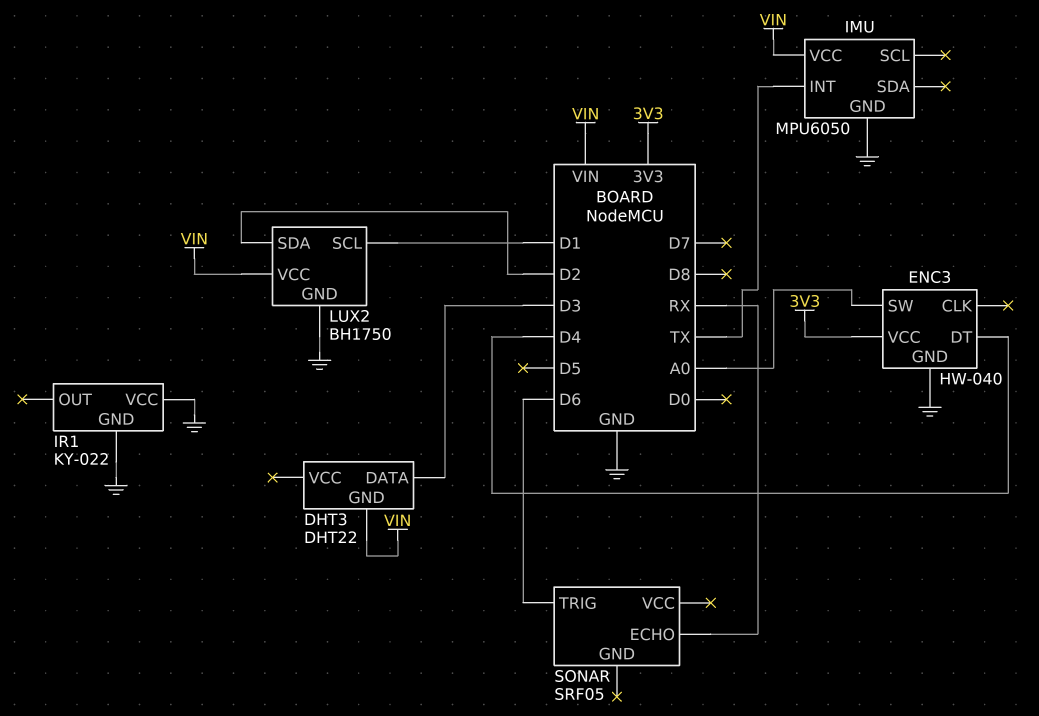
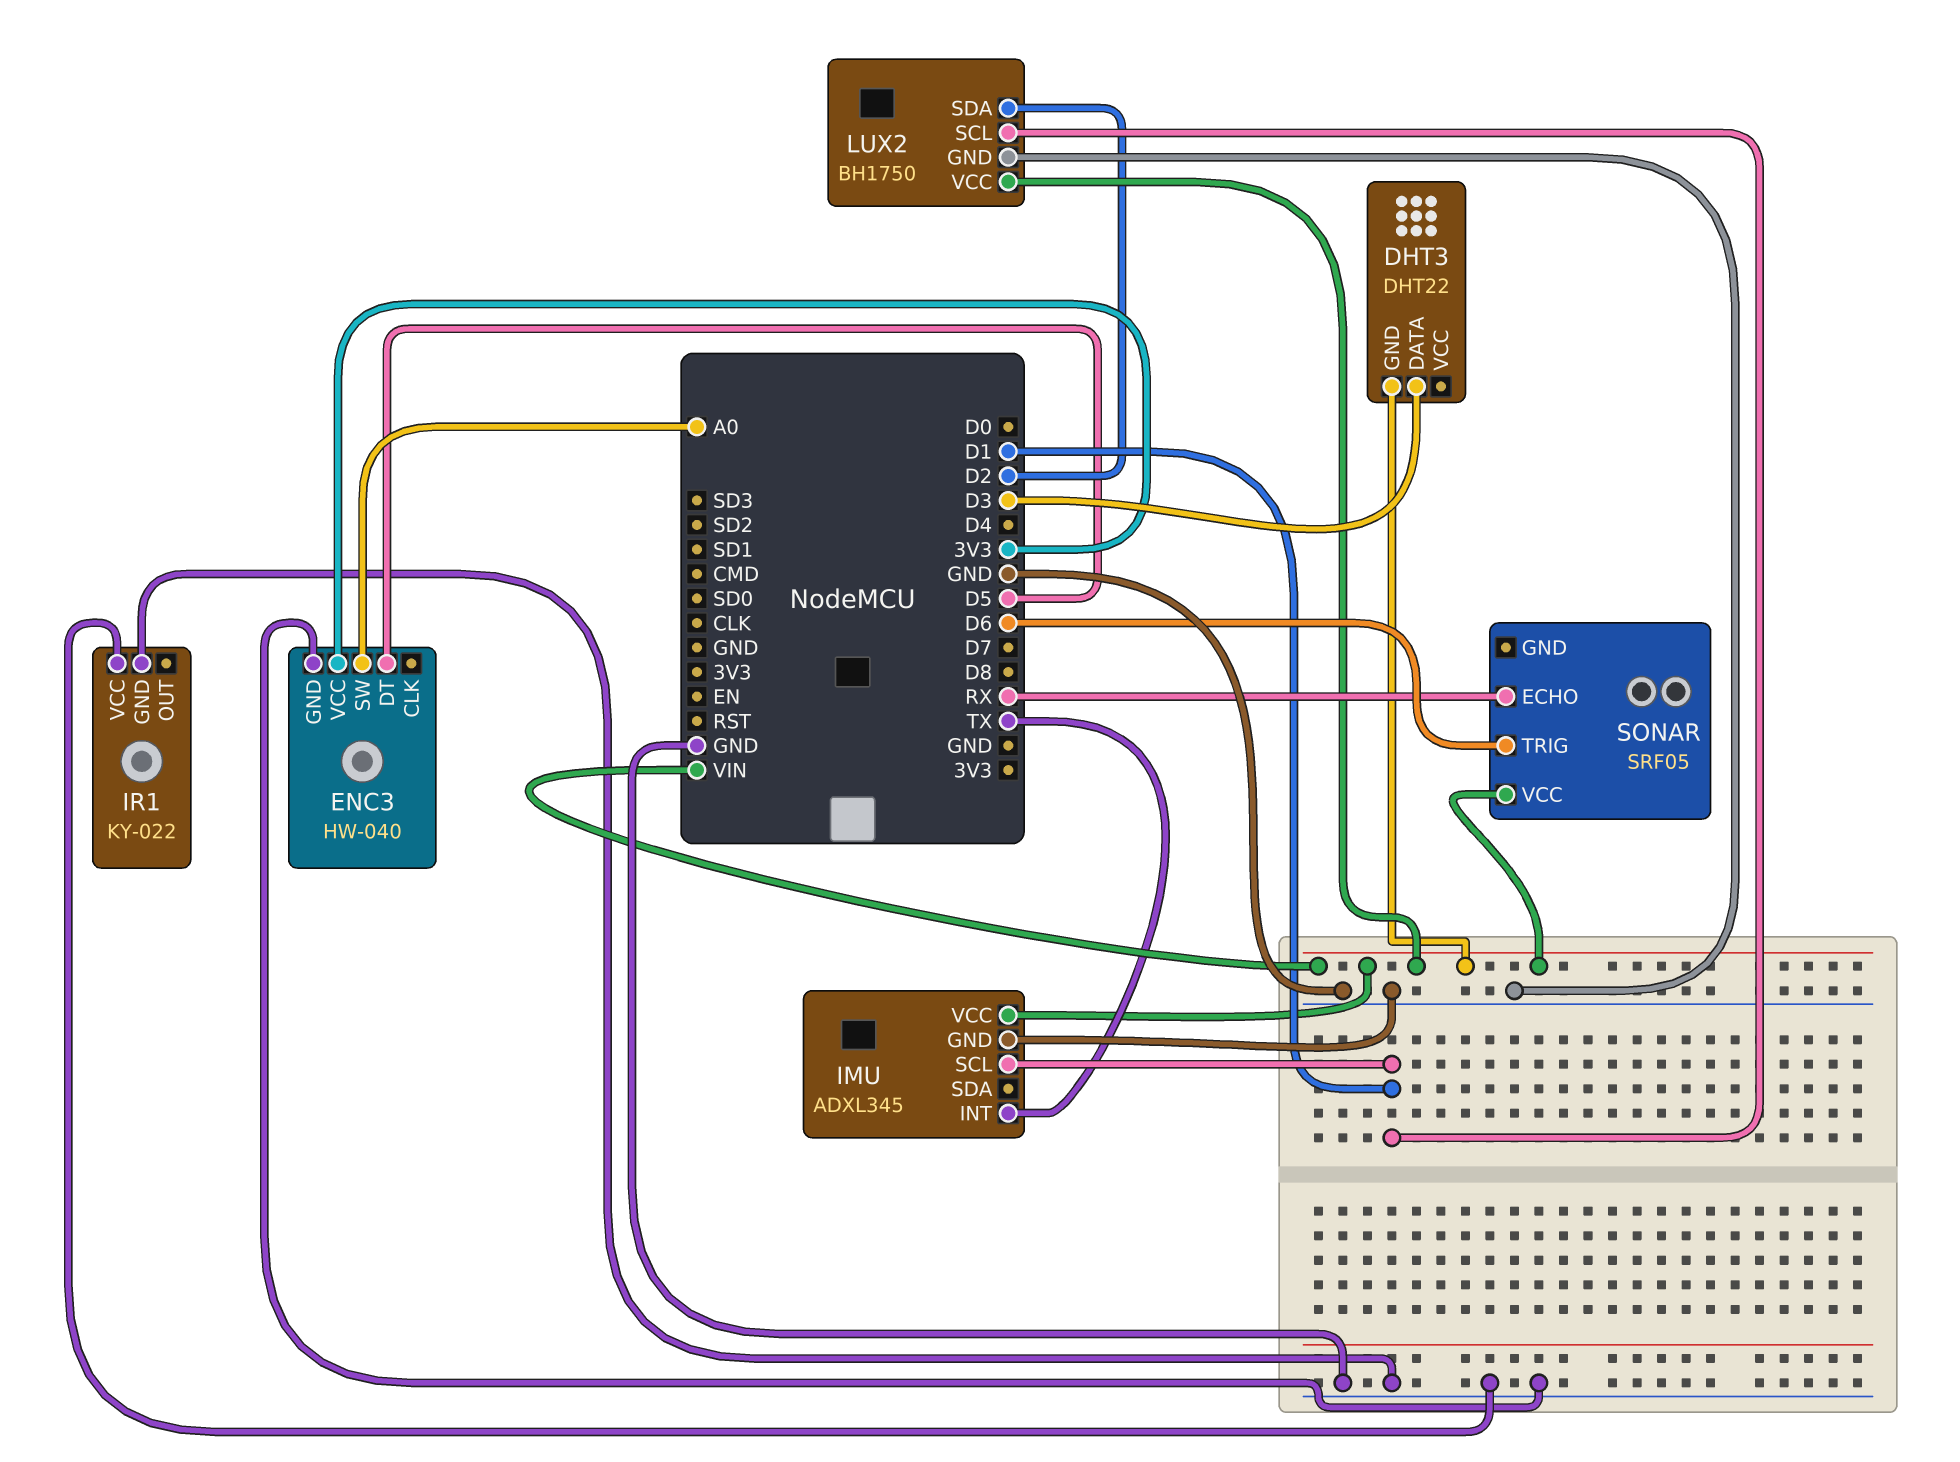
ENC3 pin DT: D4 -> D5
IMU: MPU6050 -> ADXL345
IMU pin SCL: none -> D1
SONAR pin VCC: none -> VIN

